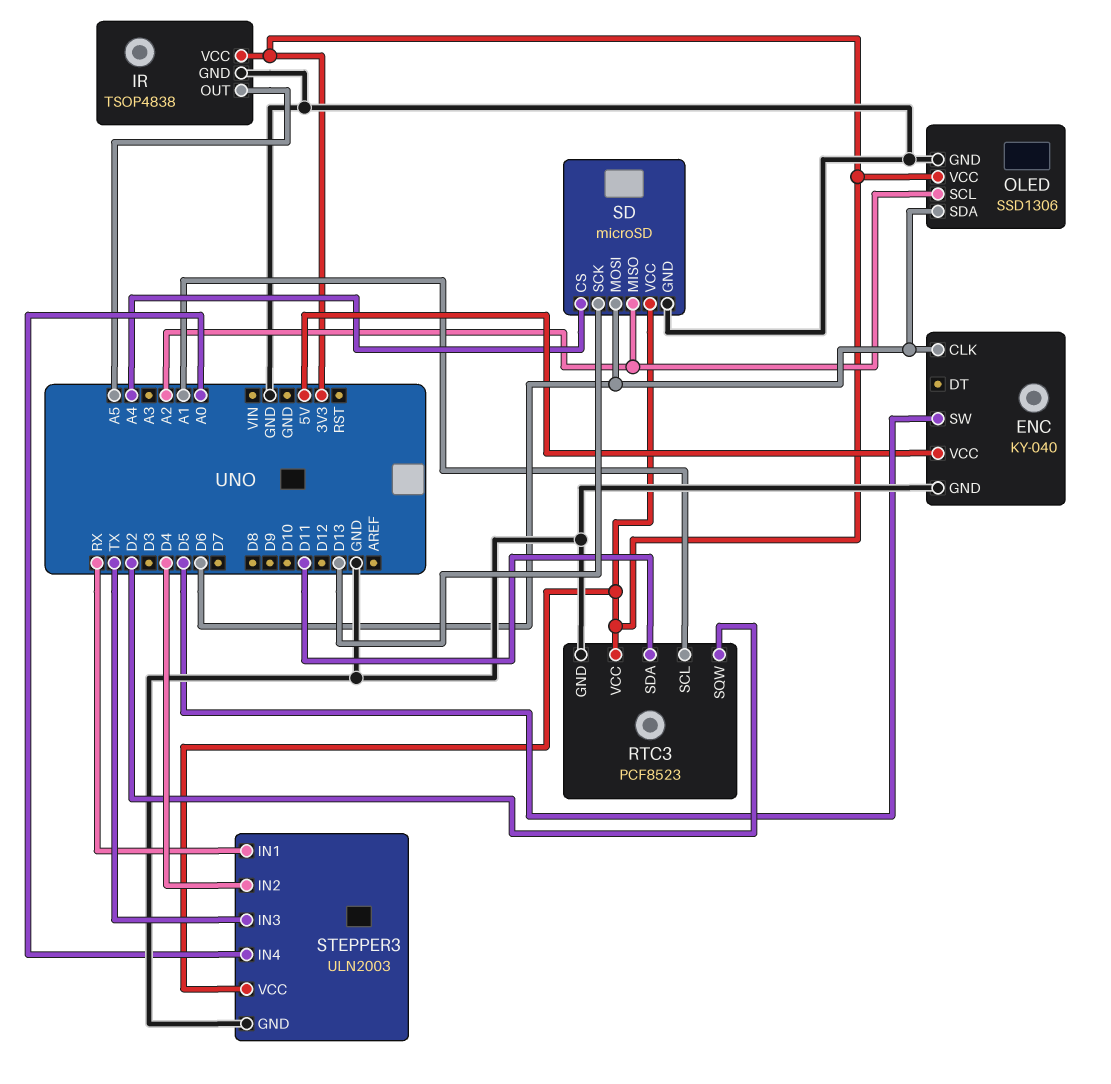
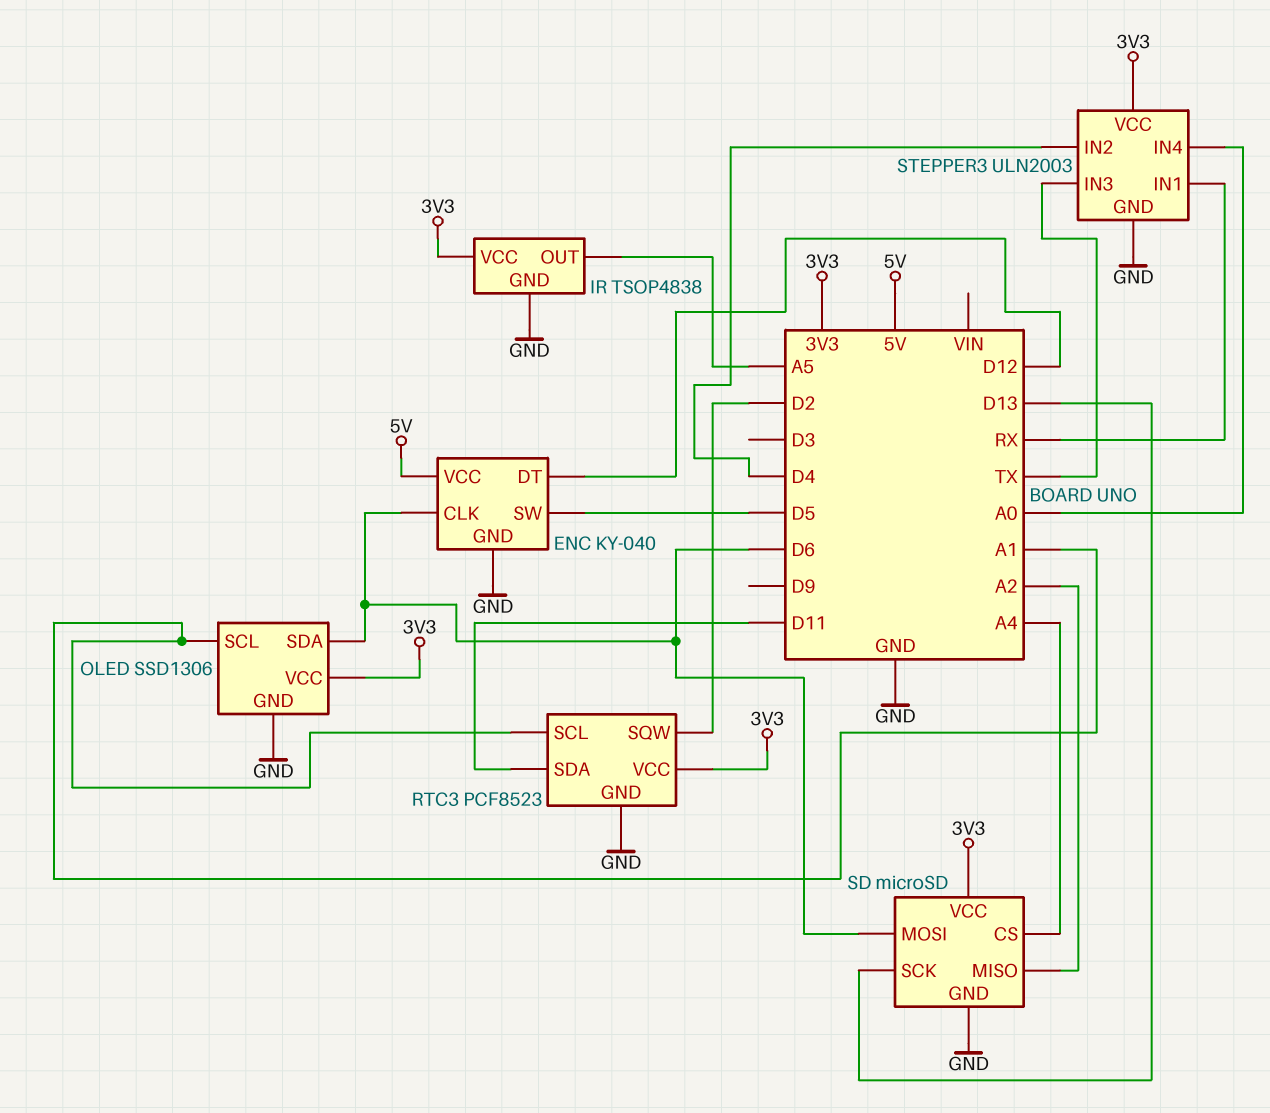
ENC pin DT: none -> D12
OLED pin SCL: A2 -> A1

